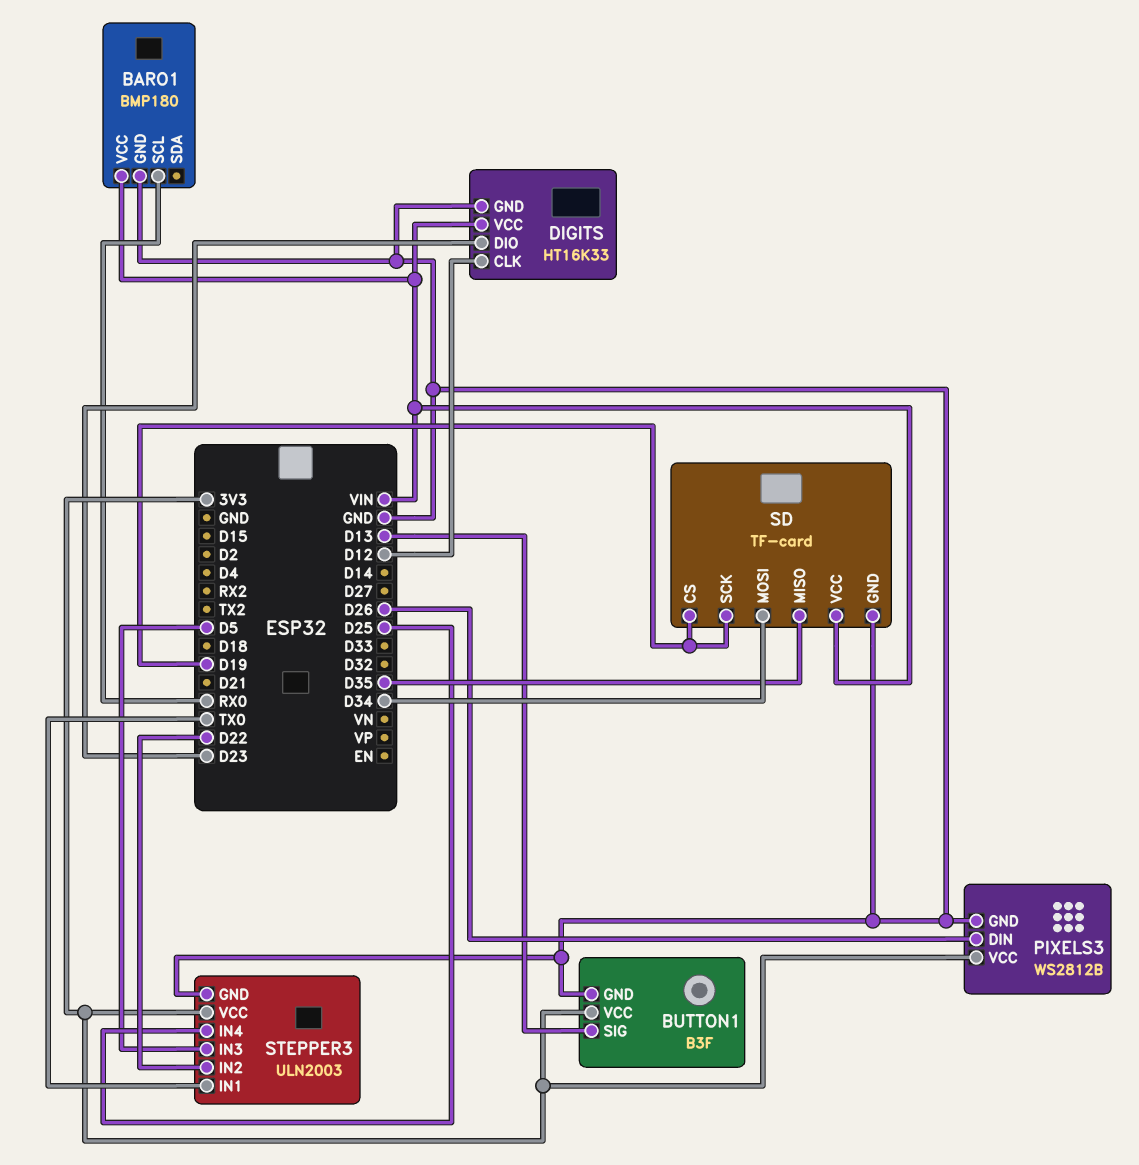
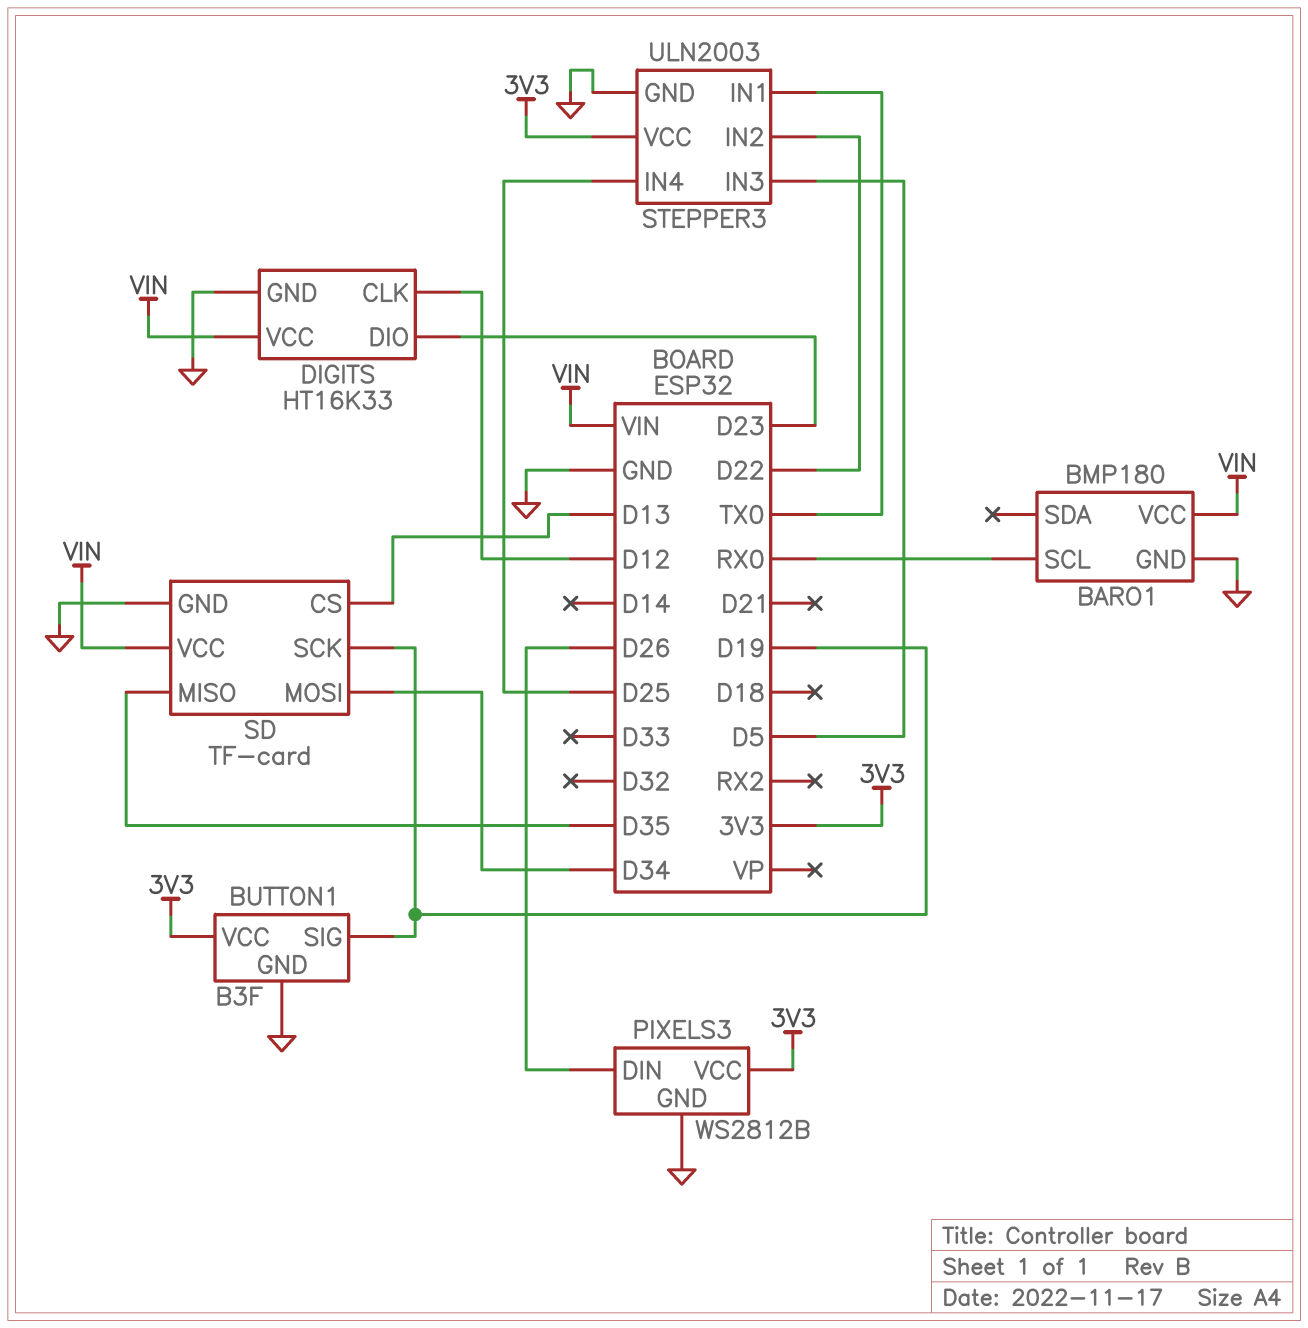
BUTTON1 pin SIG: D13 -> D19
SD pin CS: D19 -> D13

